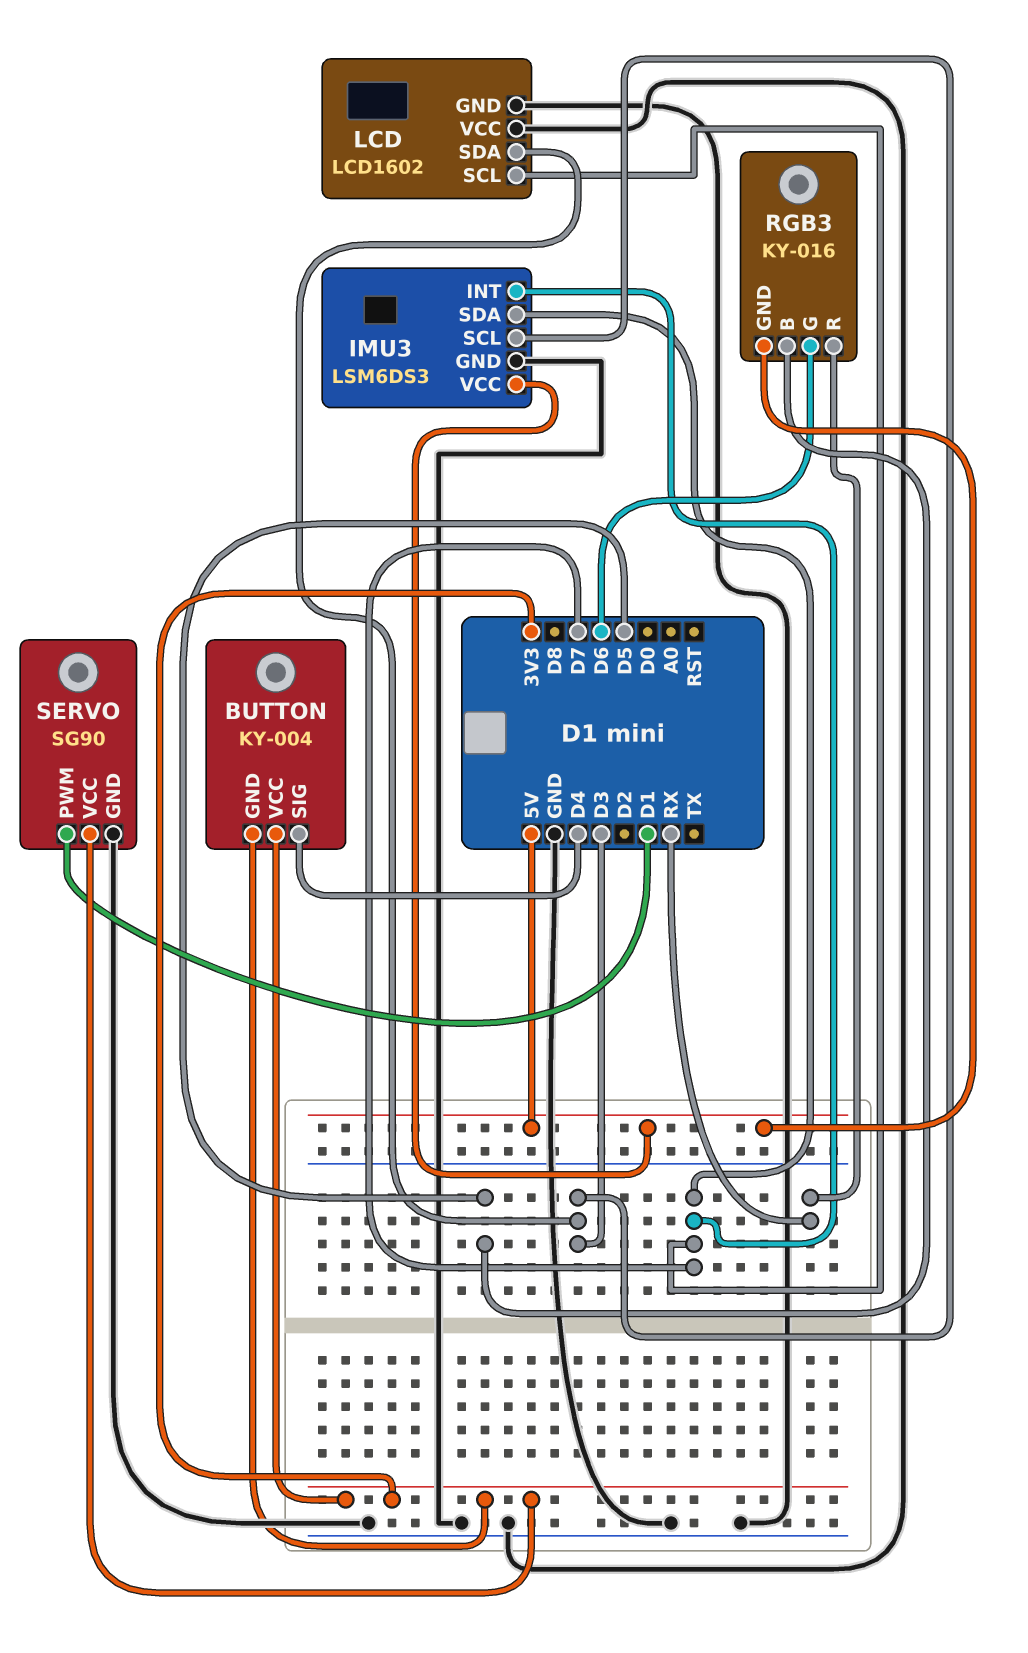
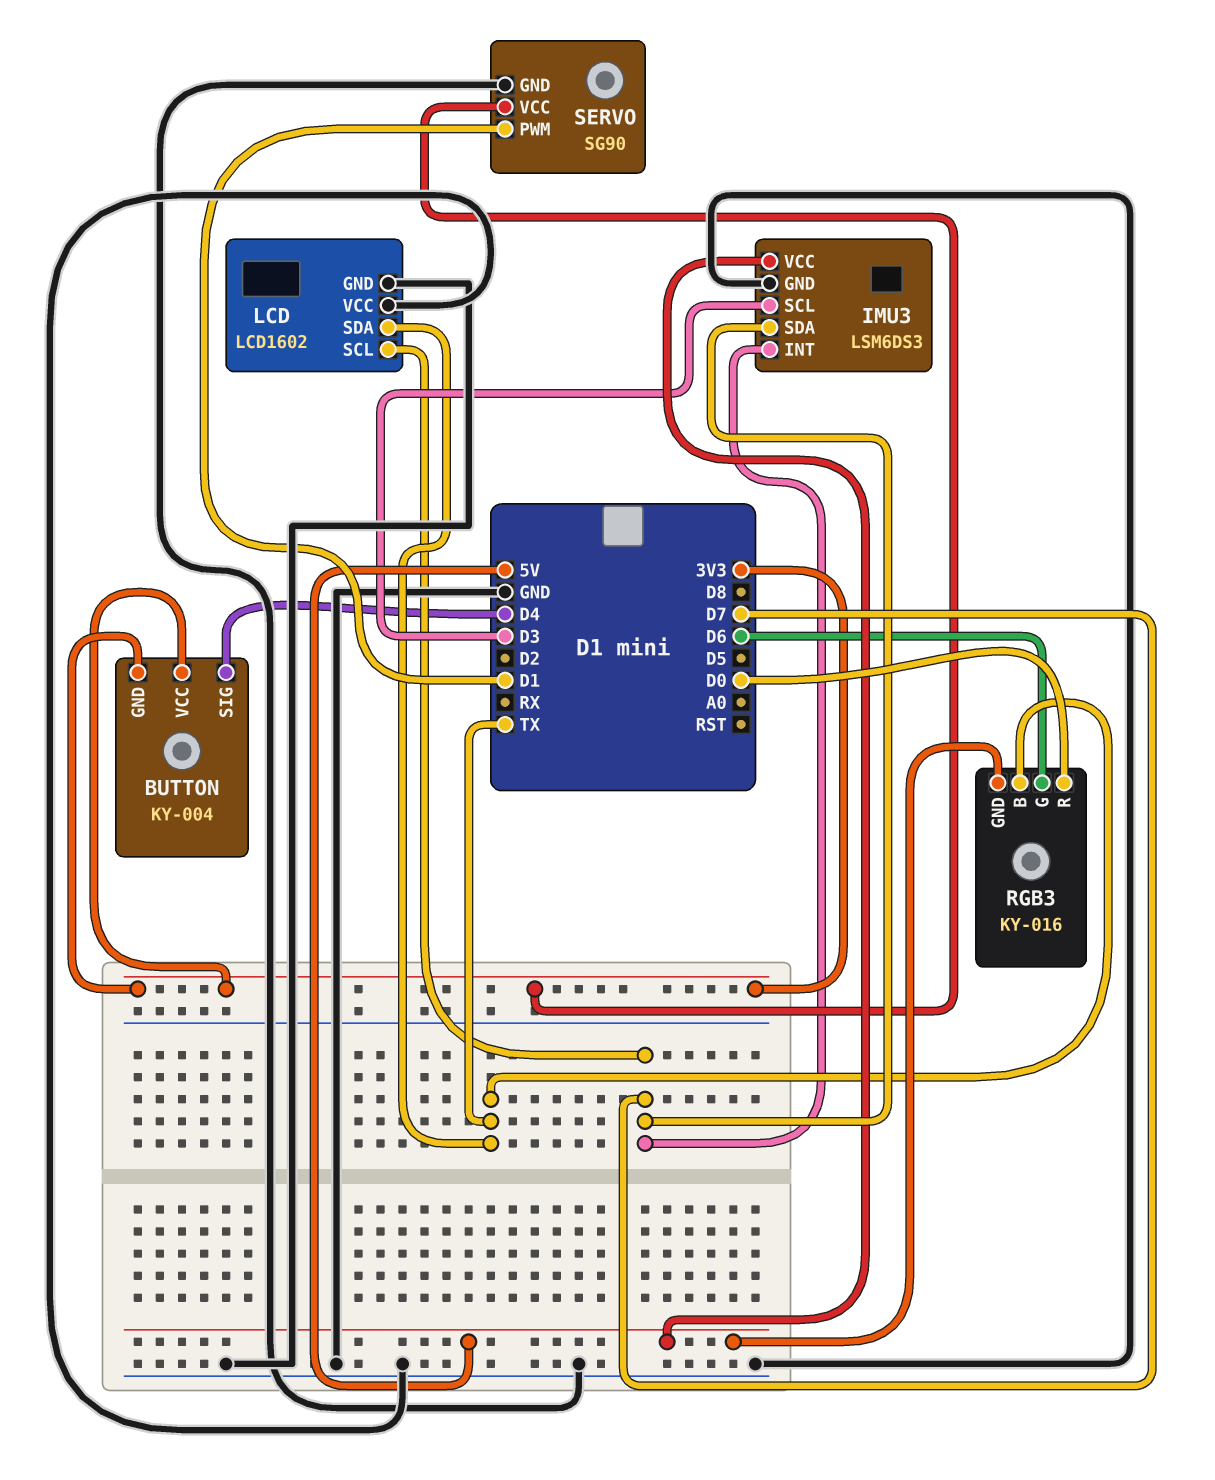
LCD pin SDA: D3 -> TX
RGB3 pin B: D5 -> TX
RGB3 pin R: RX -> D0

